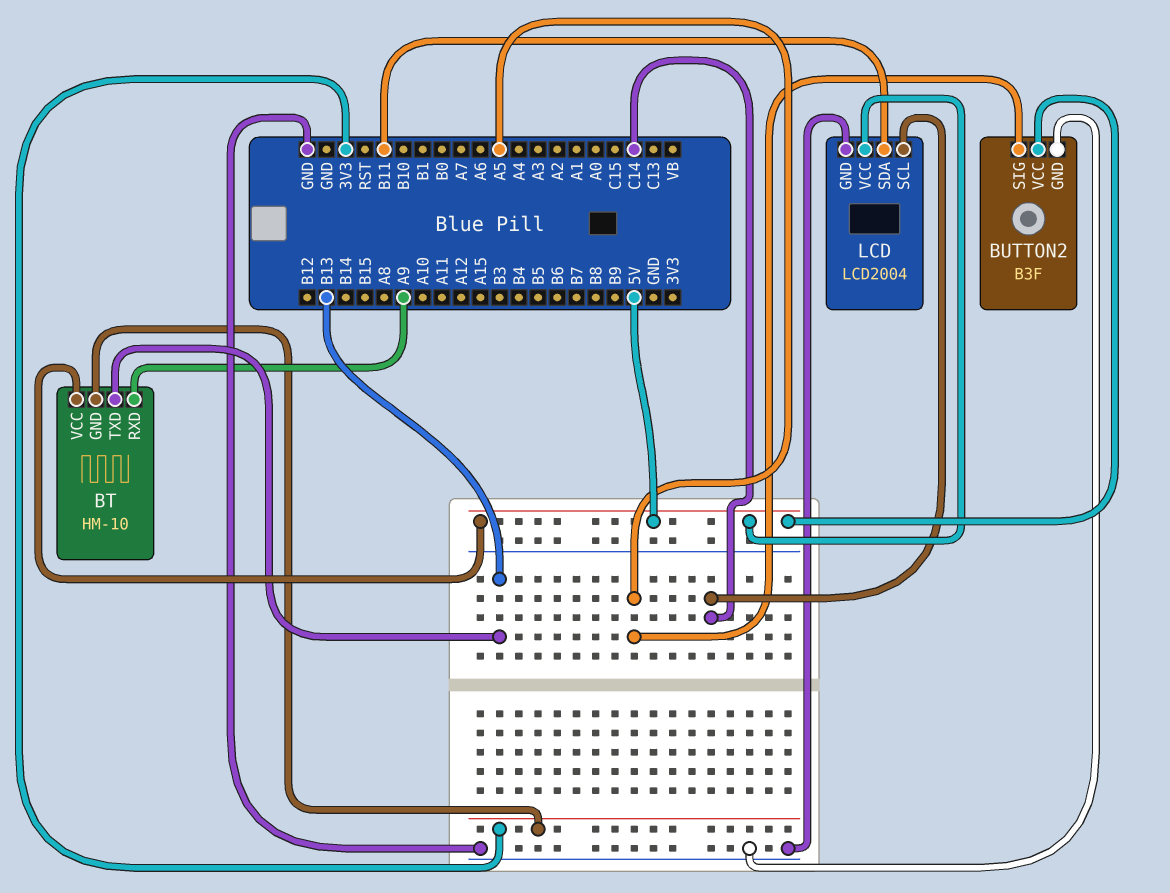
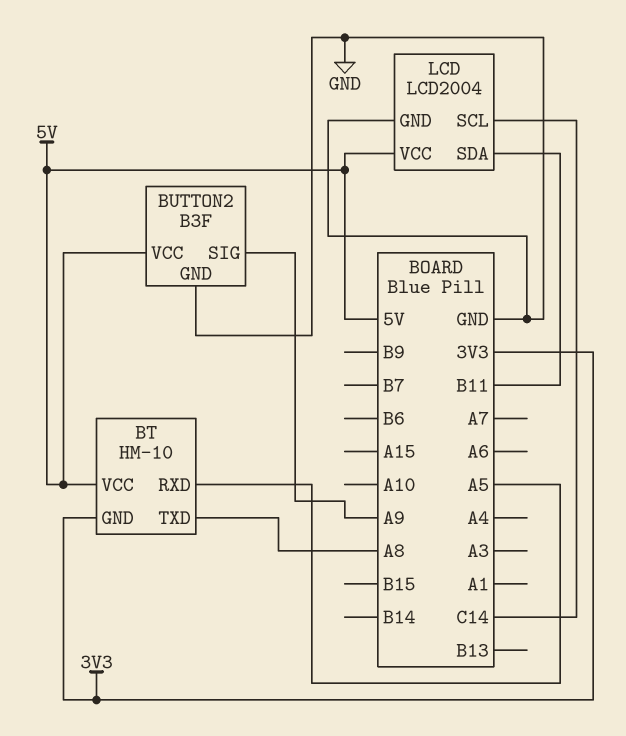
BT pin RXD: A9 -> A5
BT pin TXD: B13 -> A8
BUTTON2 pin SIG: A5 -> A9

